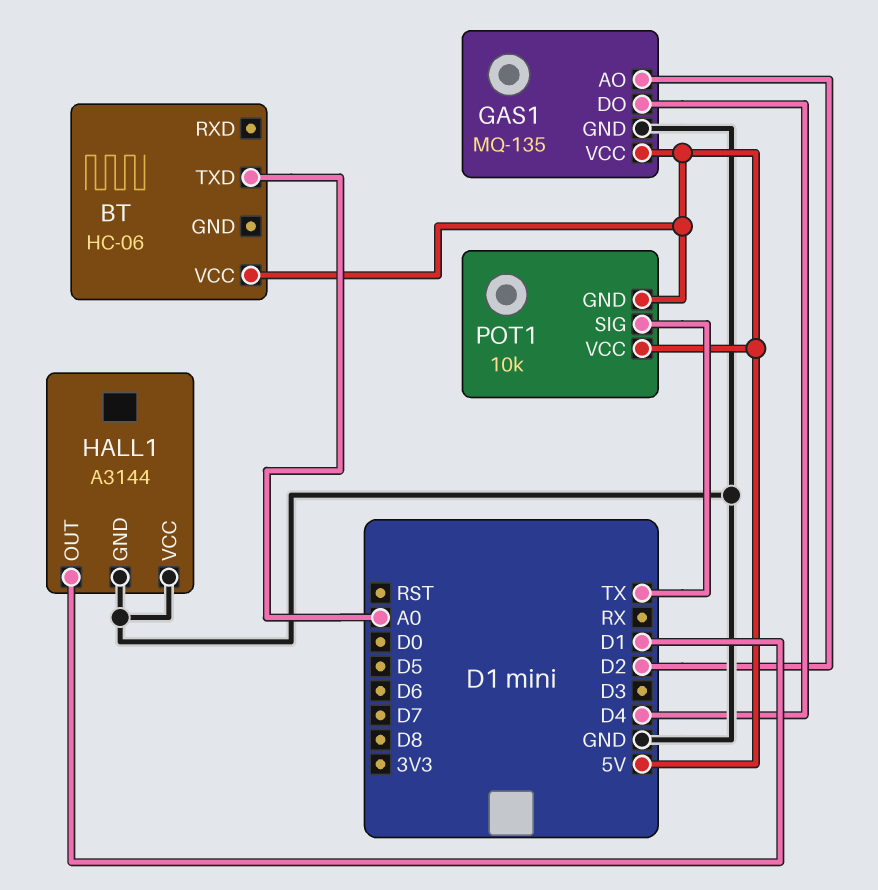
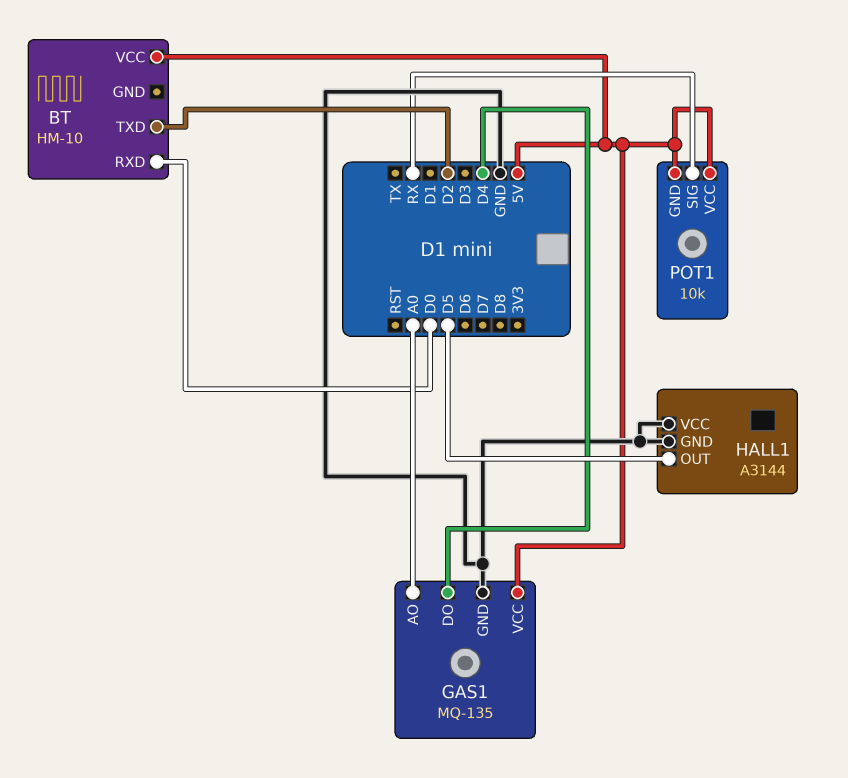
BT: HC-06 -> HM-10
BT pin RXD: none -> D0
BT pin TXD: A0 -> D2
GAS1 pin AO: D2 -> A0
HALL1 pin OUT: D1 -> D5
POT1 pin SIG: TX -> RX

